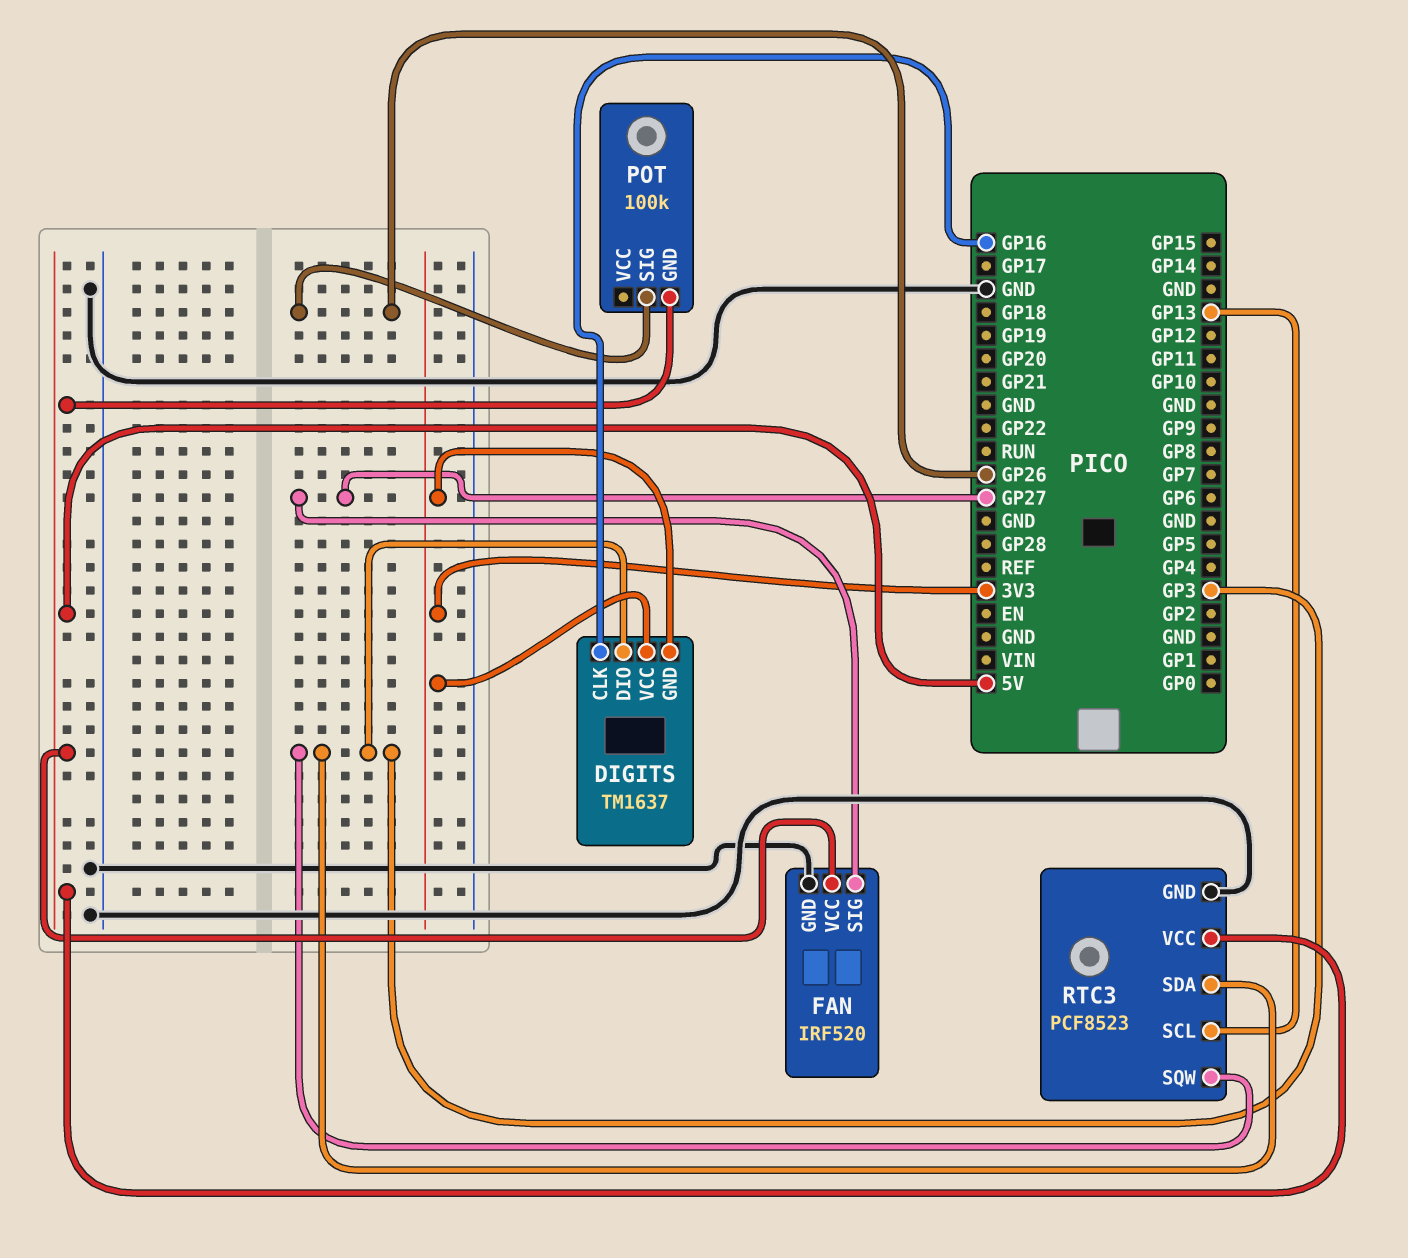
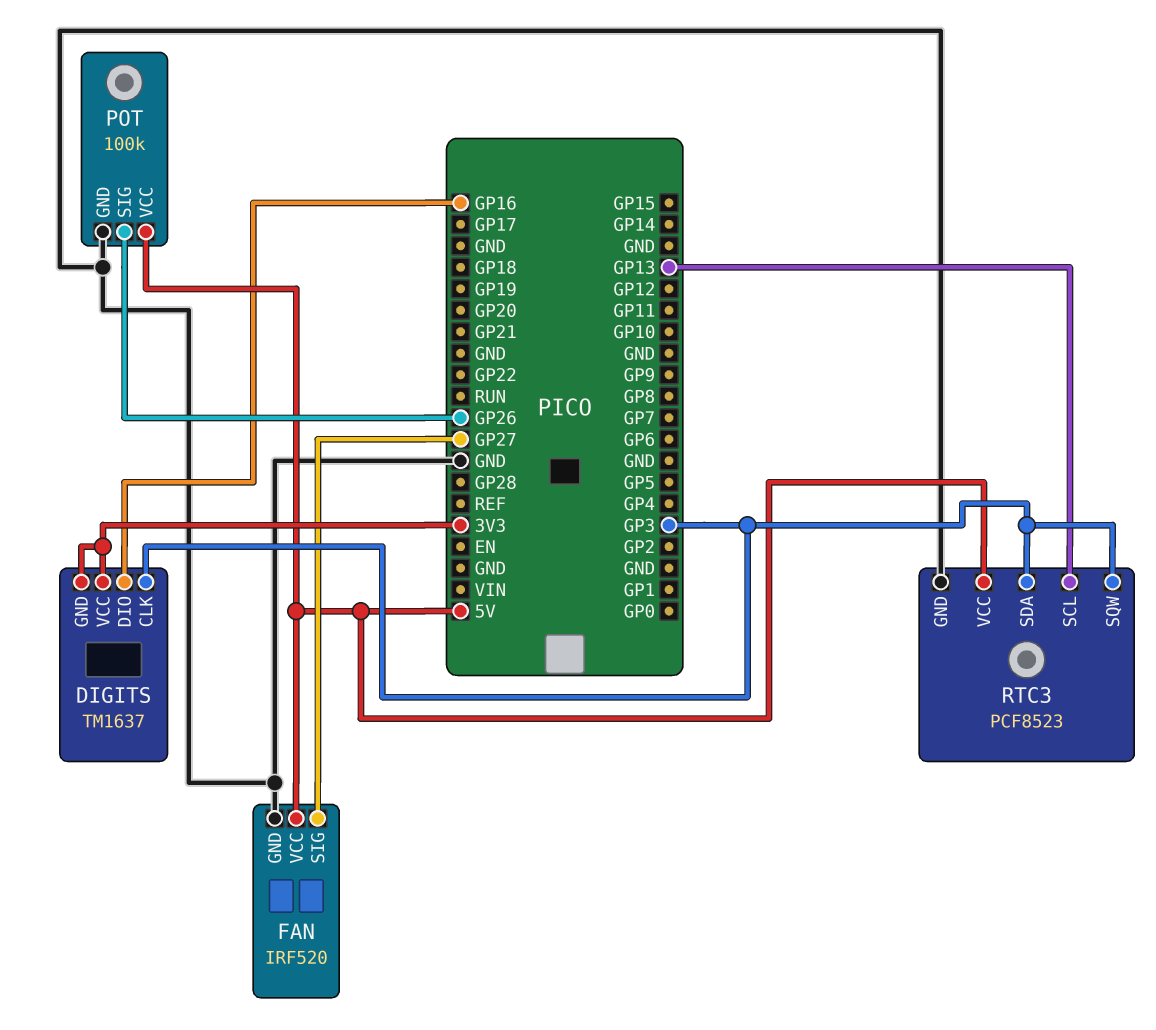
DIGITS pin CLK: GP16 -> GP3
DIGITS pin DIO: GP3 -> GP16
POT pin GND: 5V -> GND
POT pin VCC: none -> 5V

